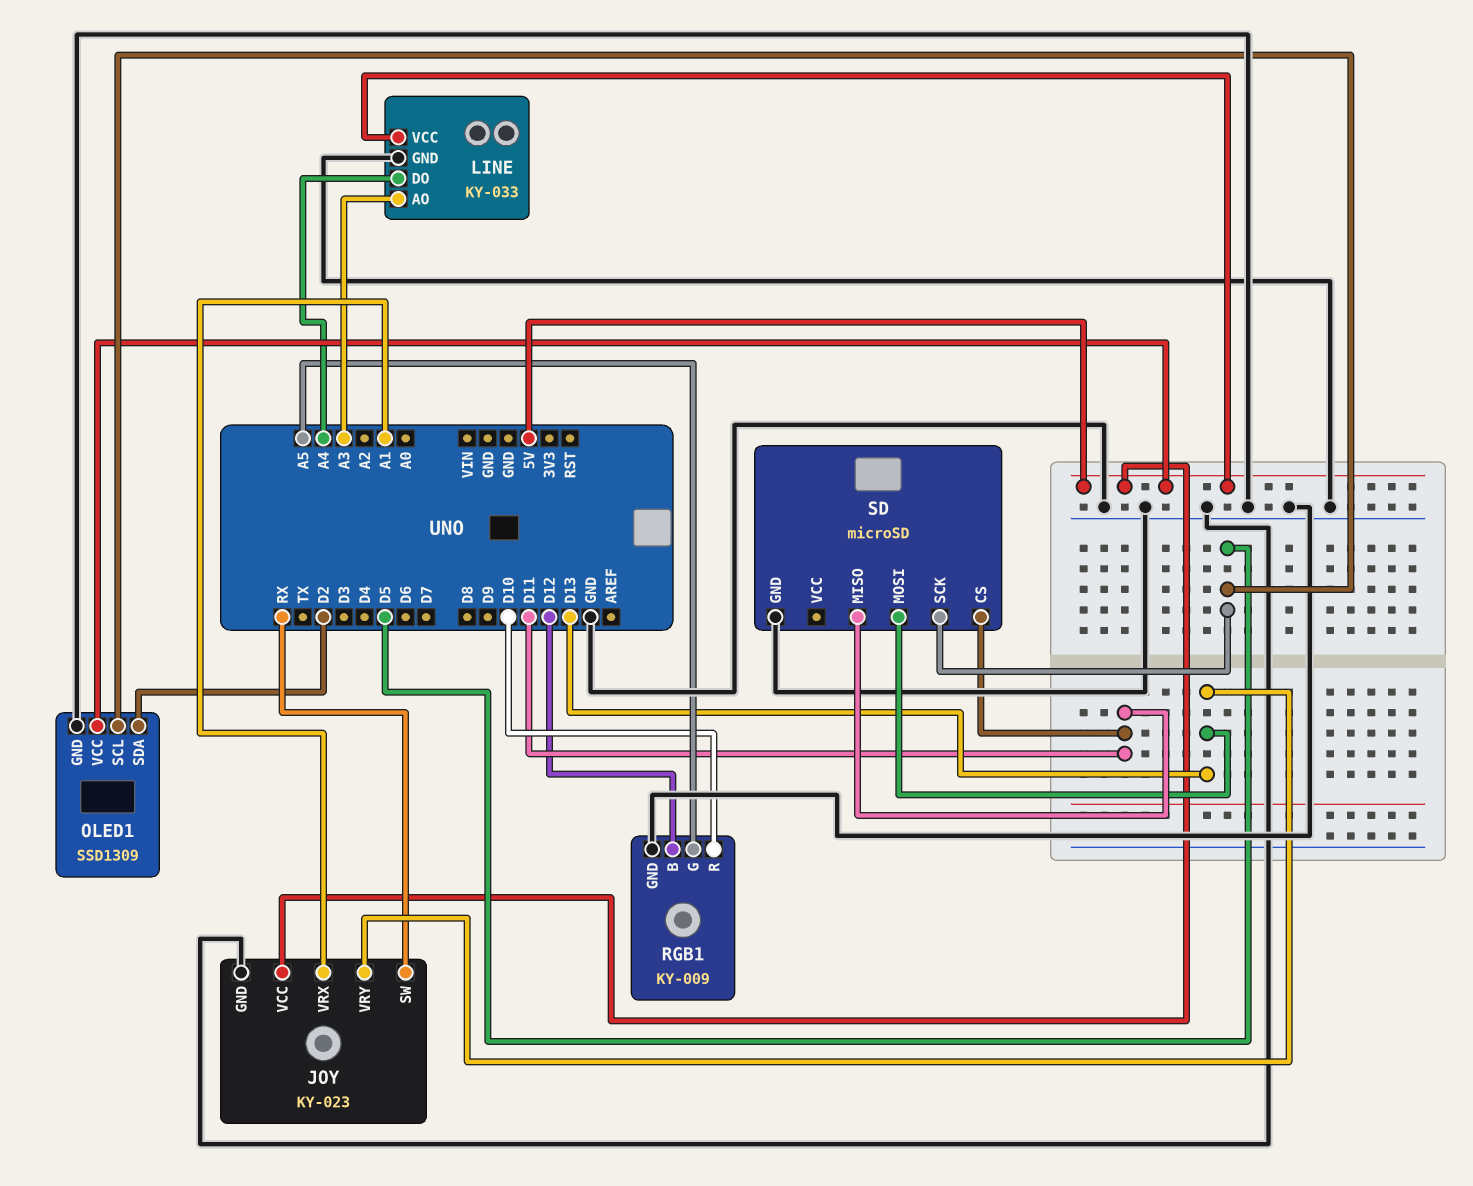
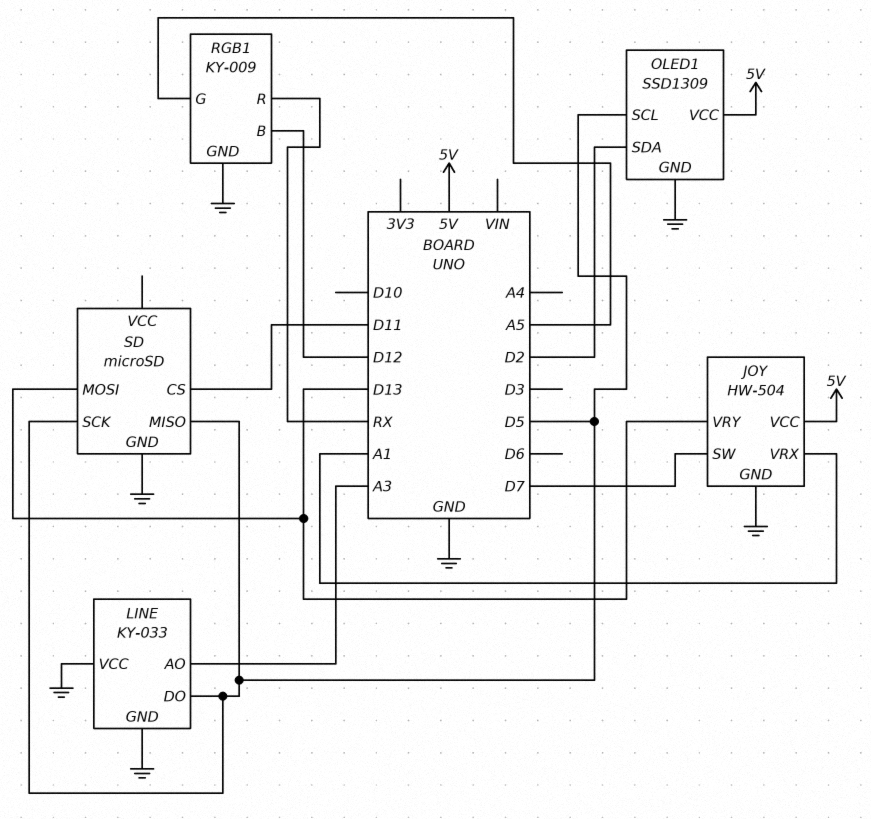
JOY: KY-023 -> HW-504
JOY pin SW: RX -> D7
LINE pin DO: A4 -> D5
LINE pin VCC: 5V -> GND
RGB1 pin R: D10 -> RX
SD pin MISO: D11 -> D5

